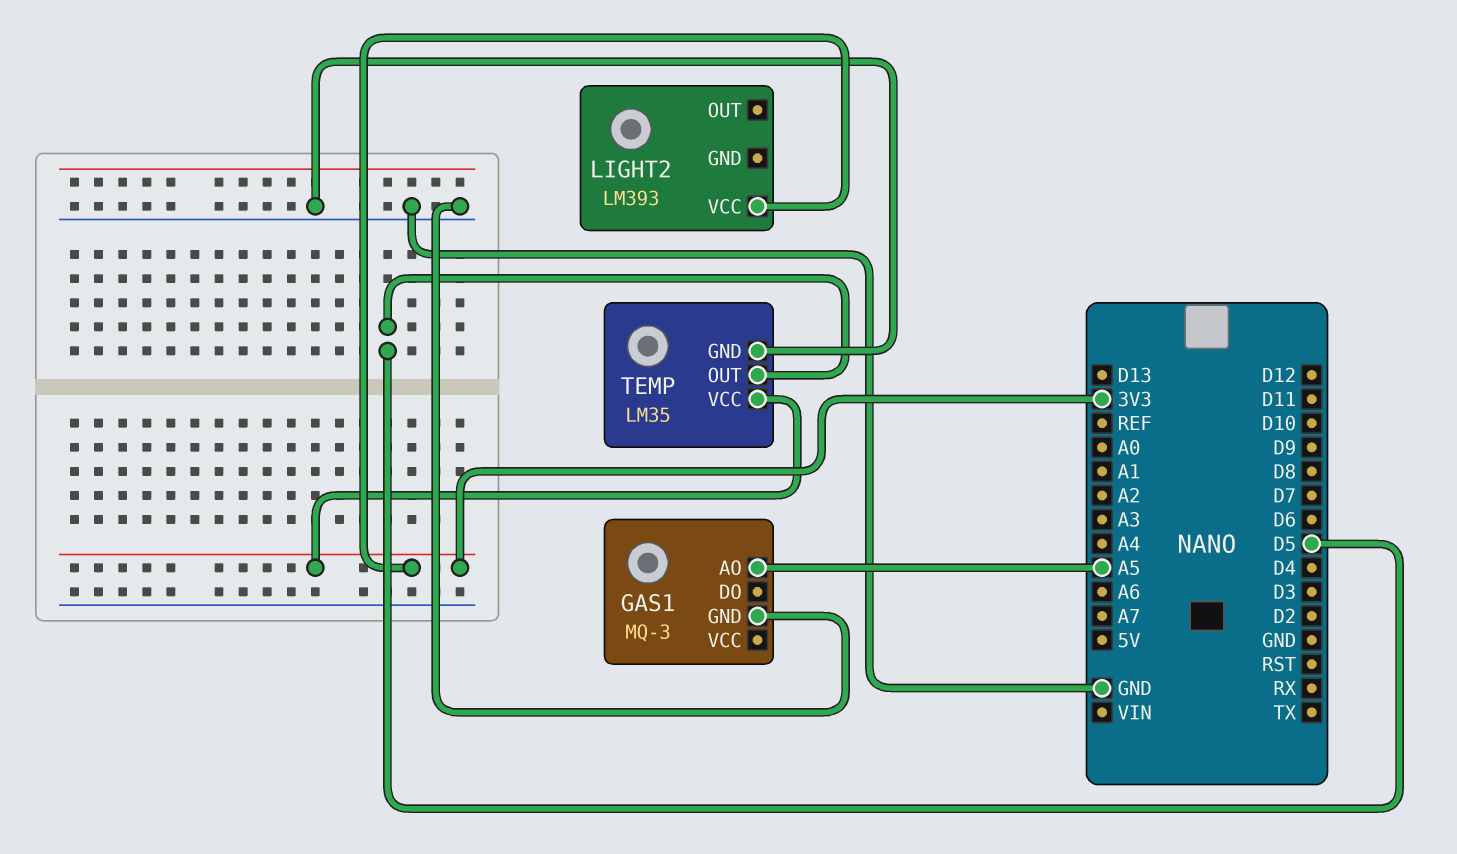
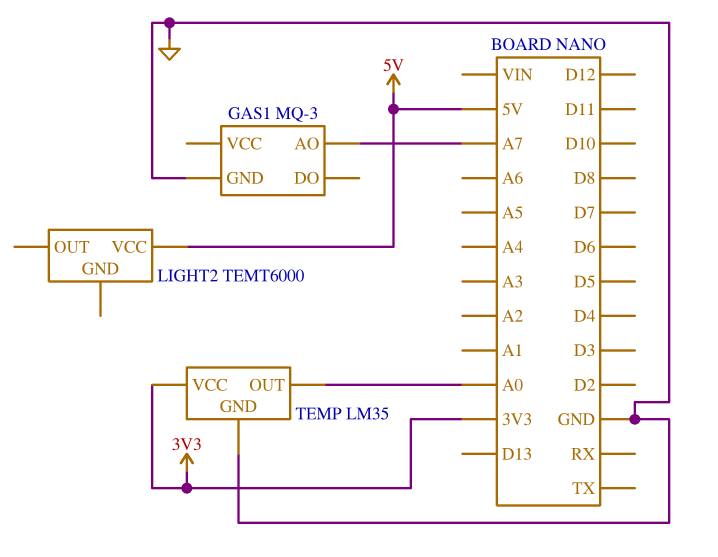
GAS1 pin AO: A5 -> A7
LIGHT2: LM393 -> TEMT6000
LIGHT2 pin VCC: 3V3 -> 5V
TEMP pin OUT: D5 -> A0

